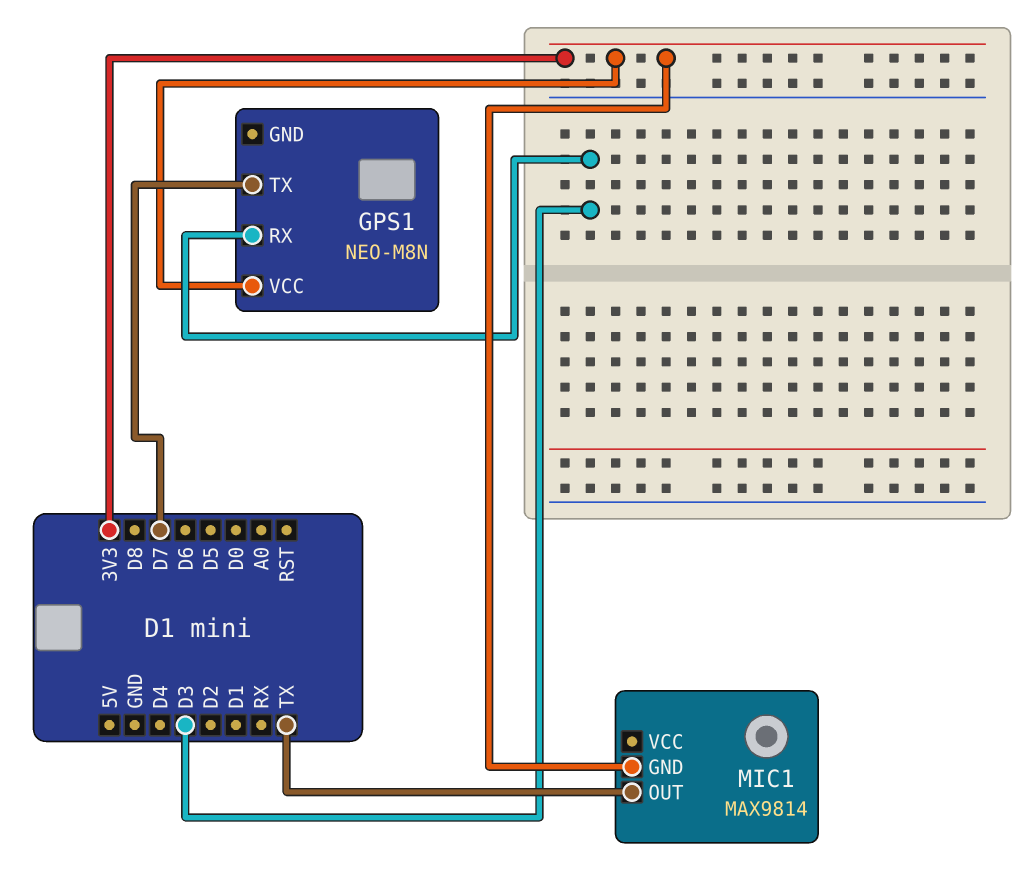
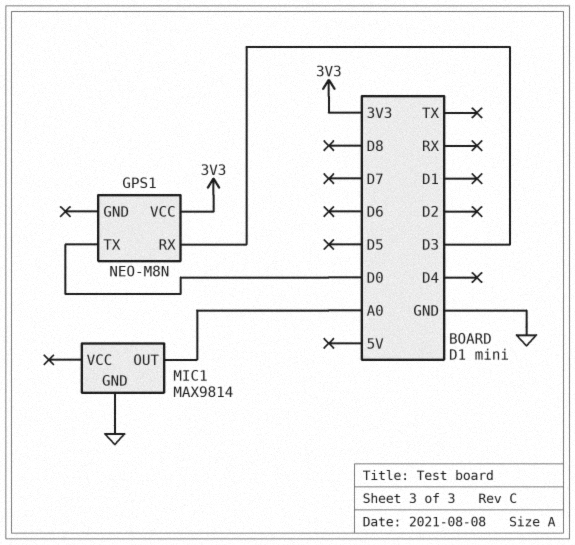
GPS1 pin TX: D7 -> D0
MIC1 pin GND: 3V3 -> GND
MIC1 pin OUT: TX -> A0

